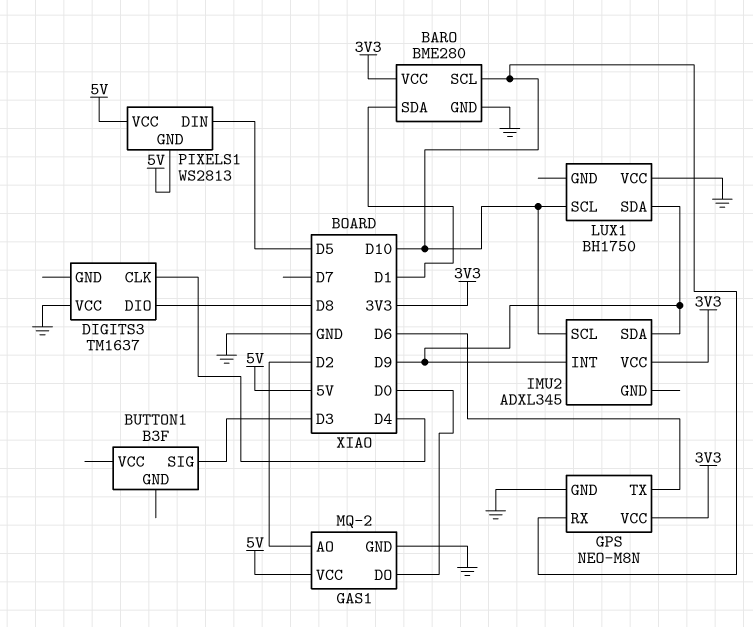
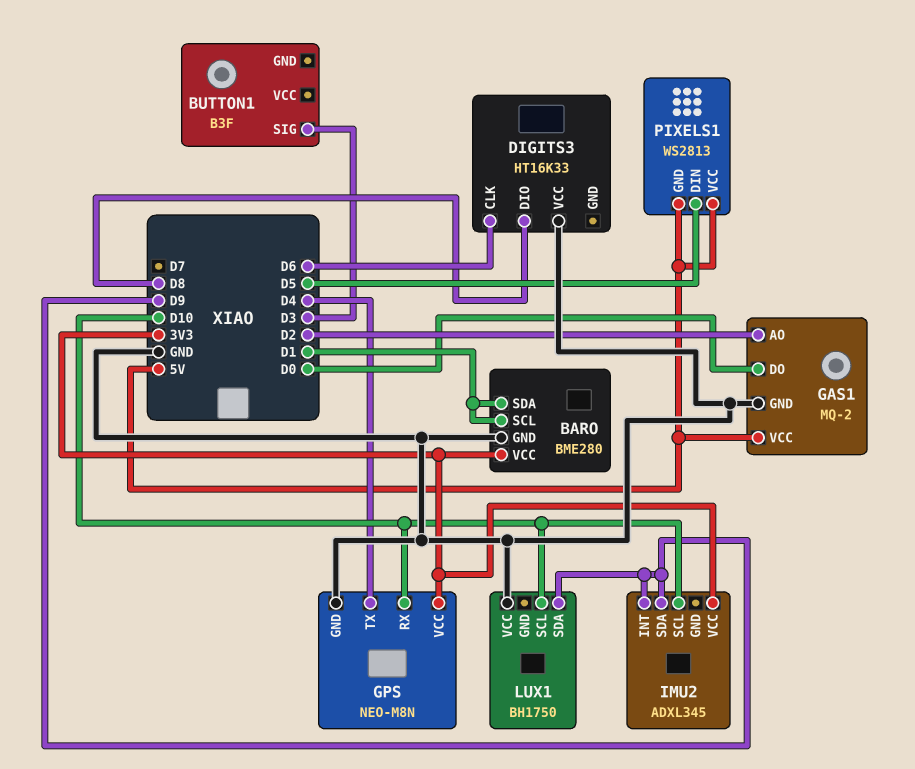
BARO pin SCL: D10 -> D1
DIGITS3: TM1637 -> HT16K33
DIGITS3 pin CLK: D4 -> D6
GPS pin TX: D6 -> D4

